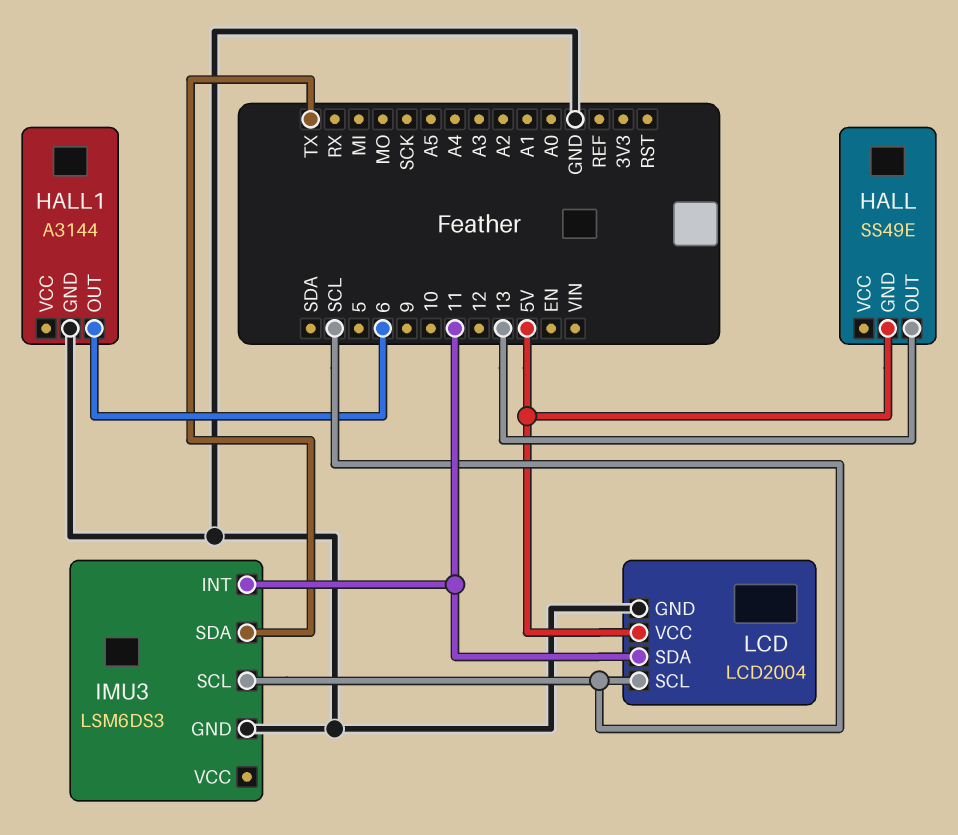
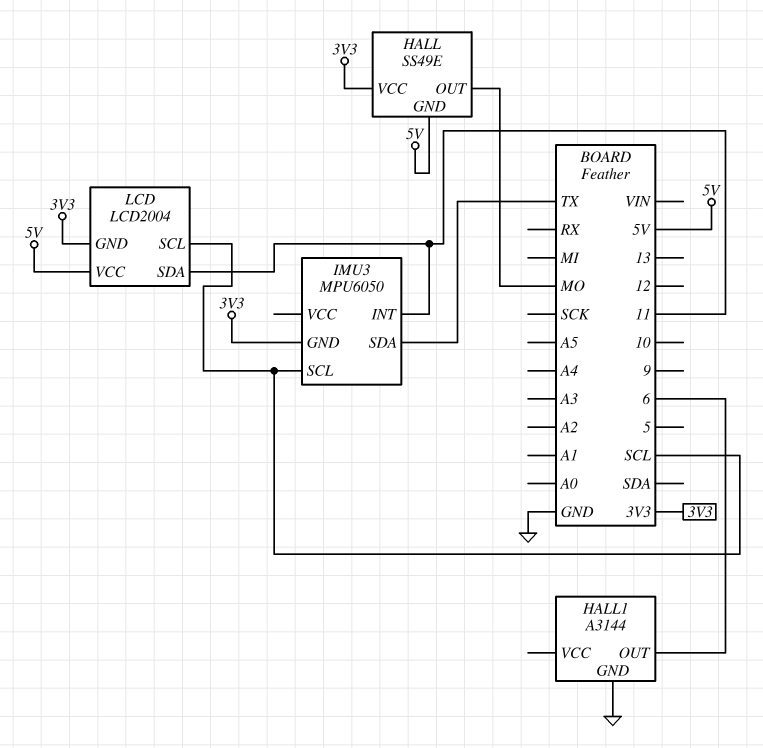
HALL pin OUT: 13 -> MO
HALL pin VCC: none -> 3V3
IMU3: LSM6DS3 -> MPU6050
IMU3 pin GND: GND -> 3V3
LCD pin GND: GND -> 3V3

